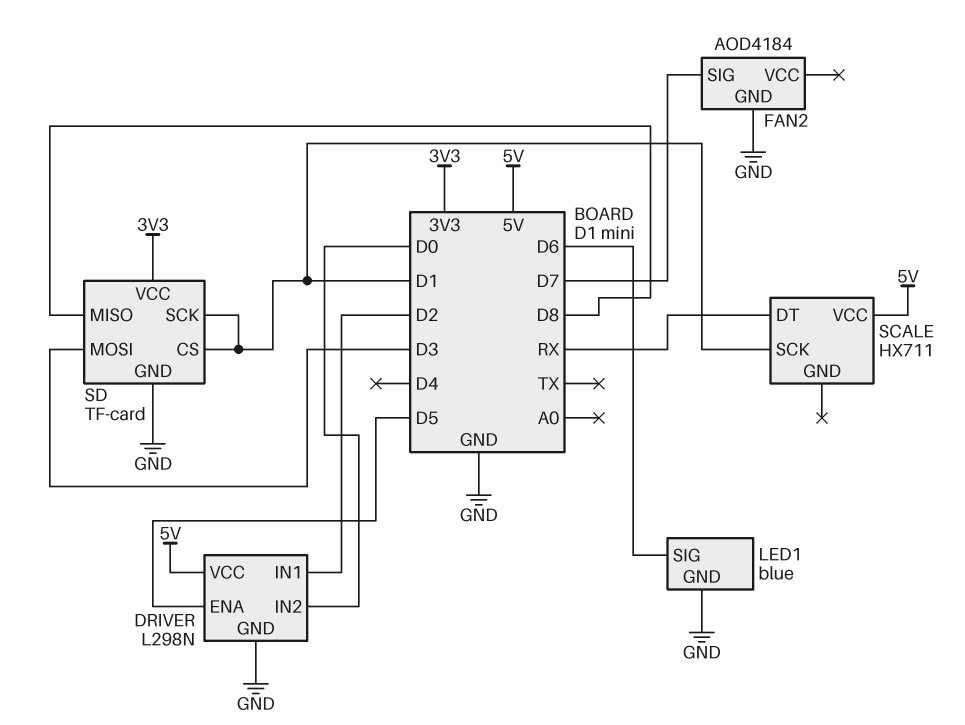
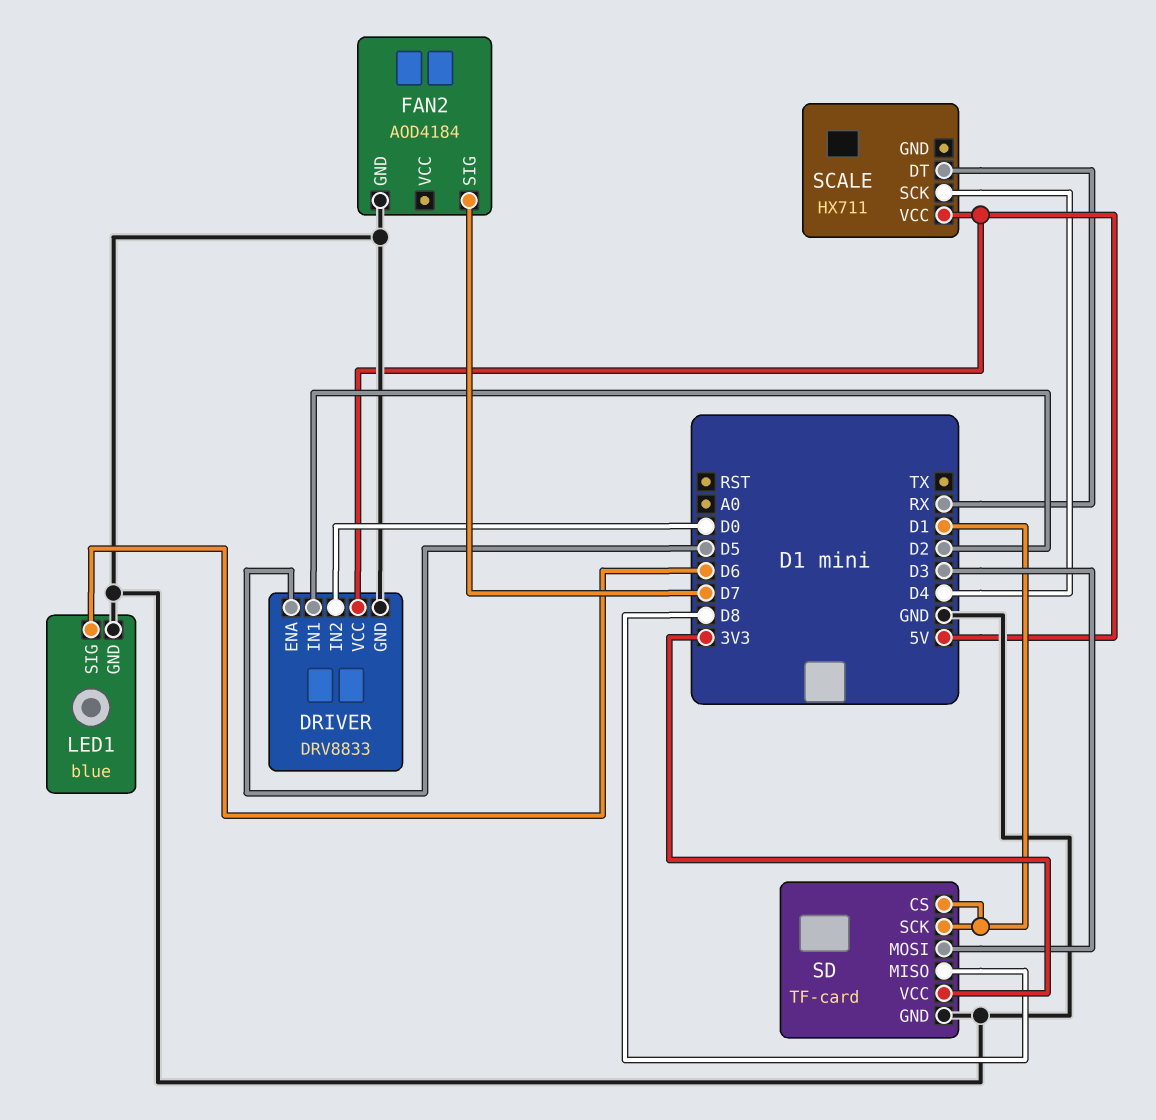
DRIVER: L298N -> DRV8833
SCALE pin SCK: D1 -> D4

